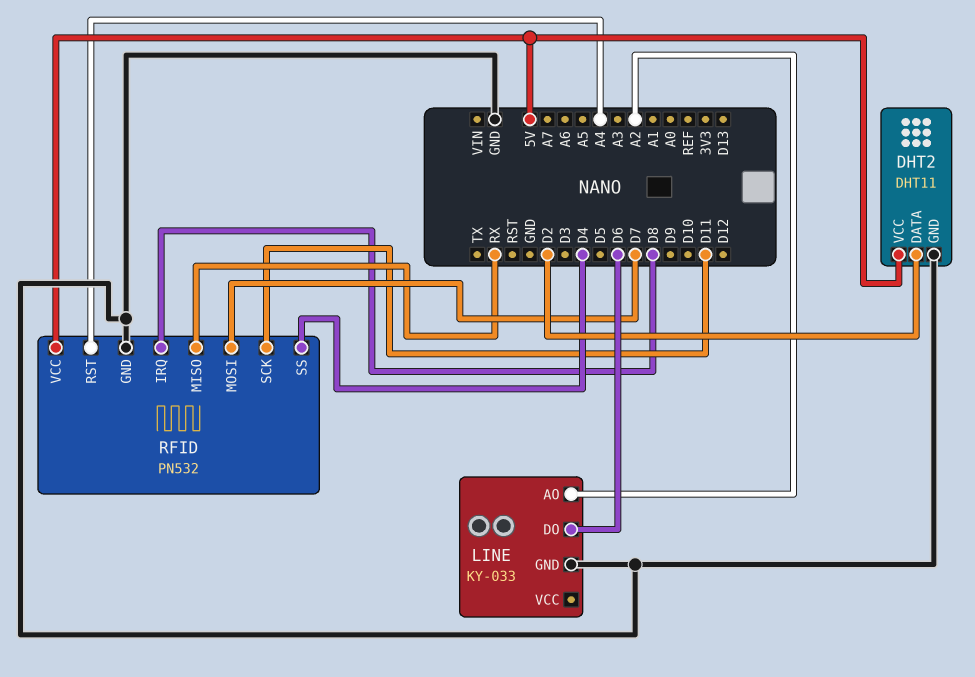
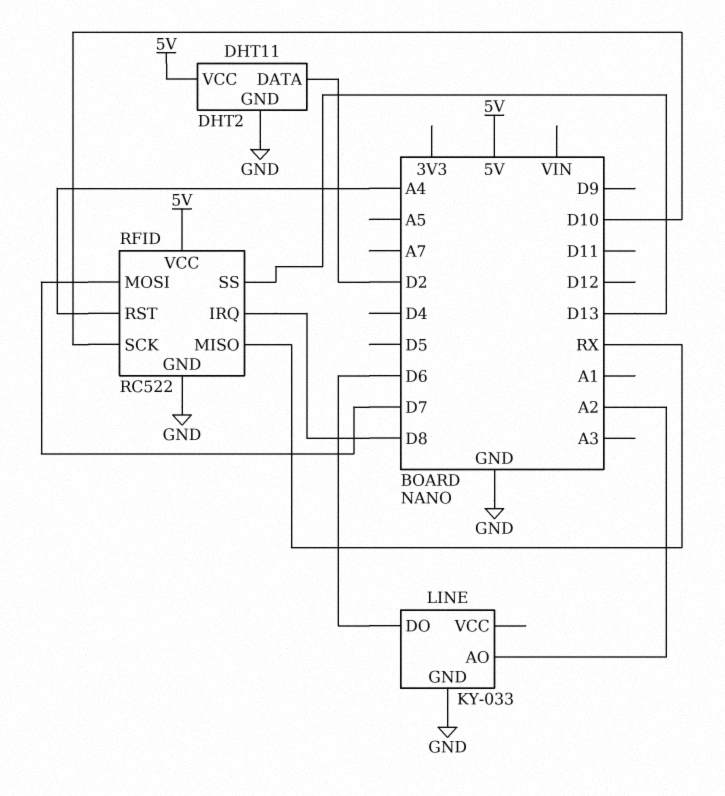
RFID: PN532 -> RC522
RFID pin SCK: D11 -> D10
RFID pin SS: D4 -> D13

